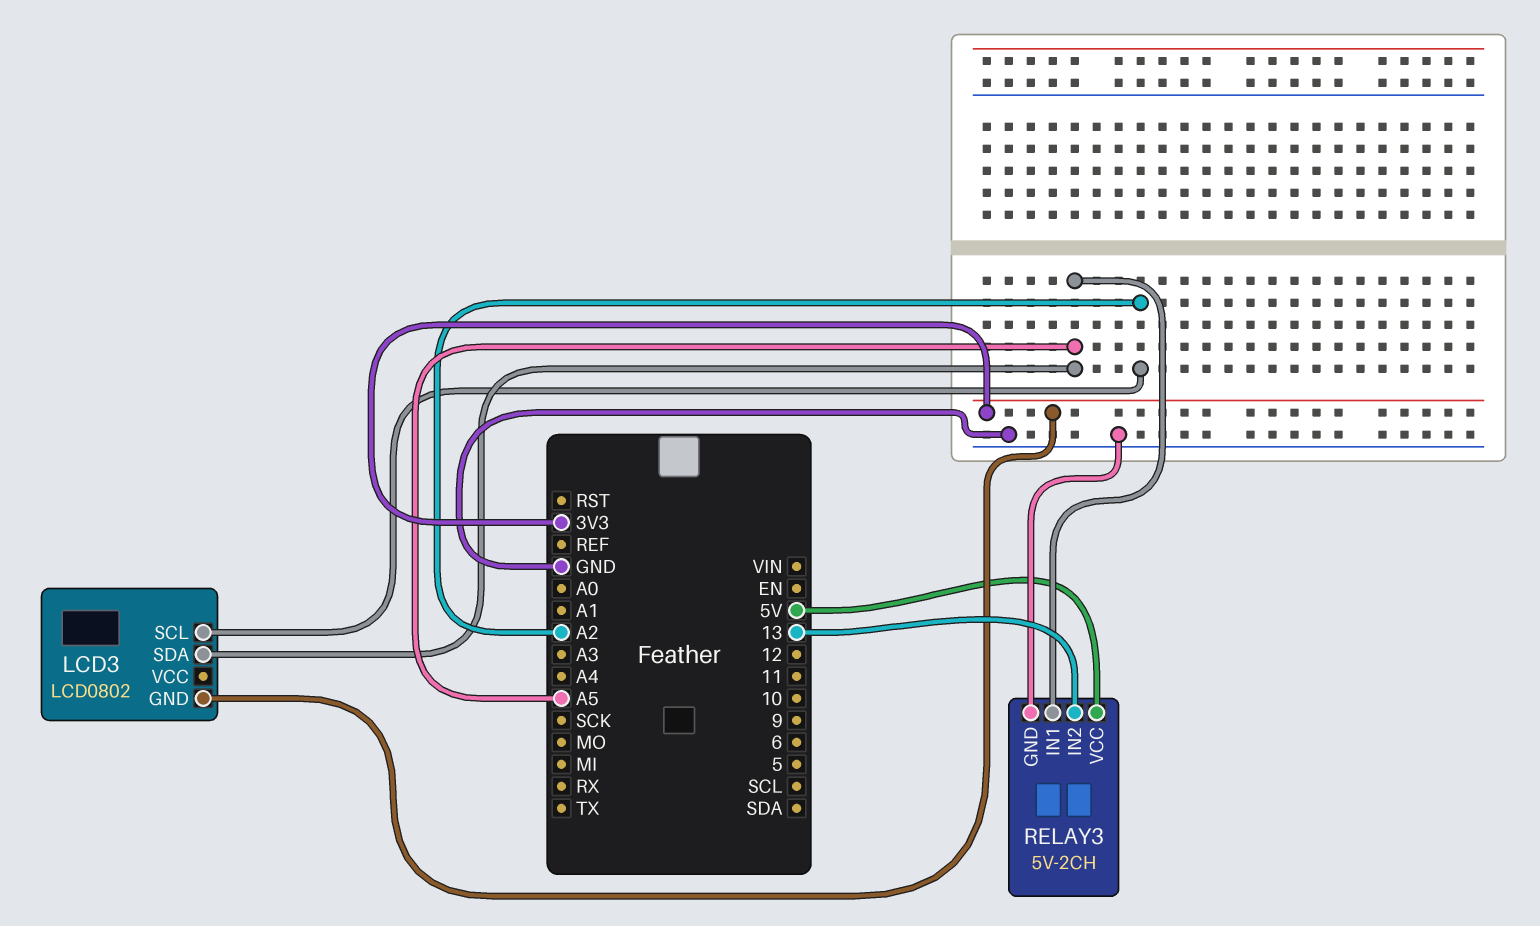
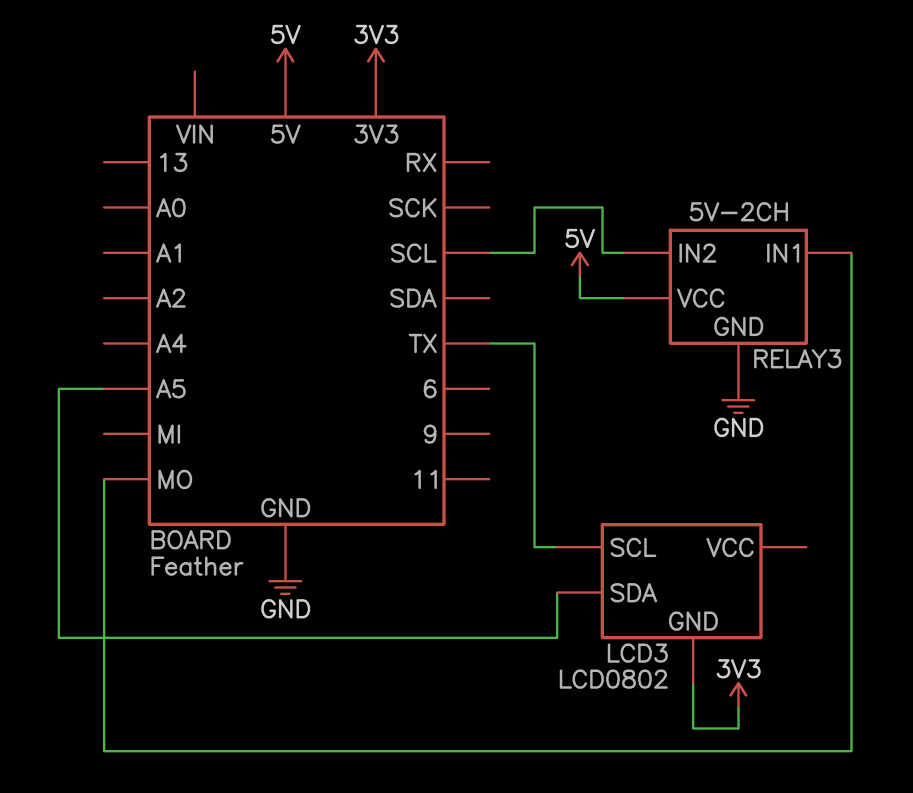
LCD3 pin SCL: A2 -> TX
RELAY3 pin IN1: A5 -> MO
RELAY3 pin IN2: 13 -> SCL

